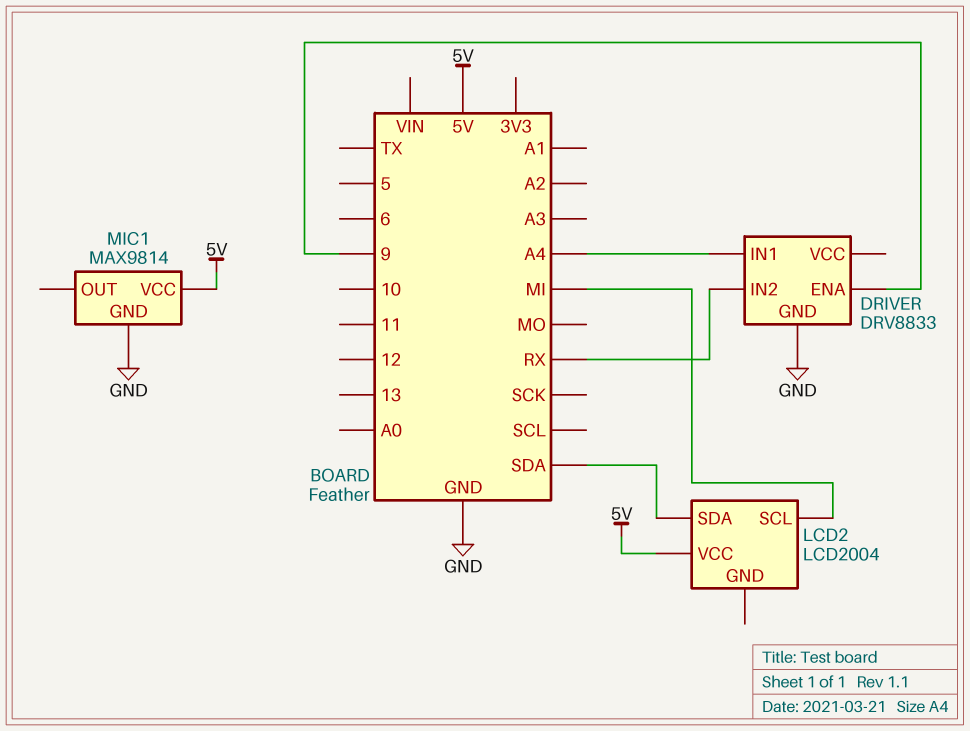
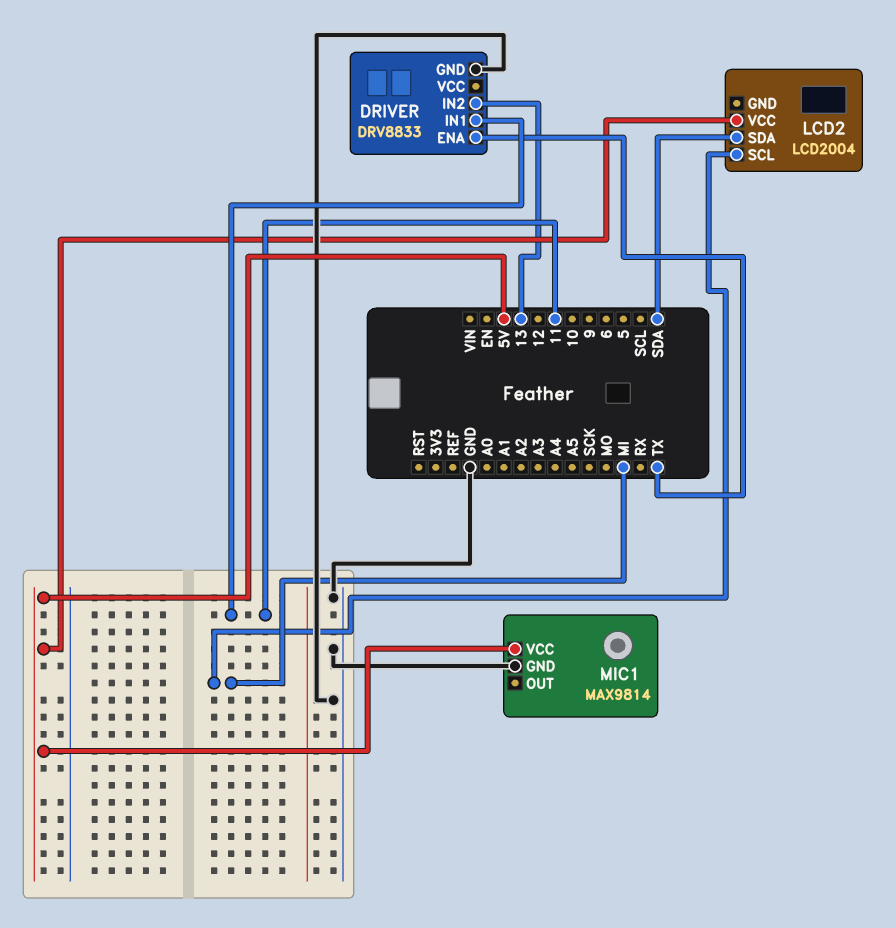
DRIVER pin ENA: 9 -> TX
DRIVER pin IN1: A4 -> 11
DRIVER pin IN2: RX -> 13

